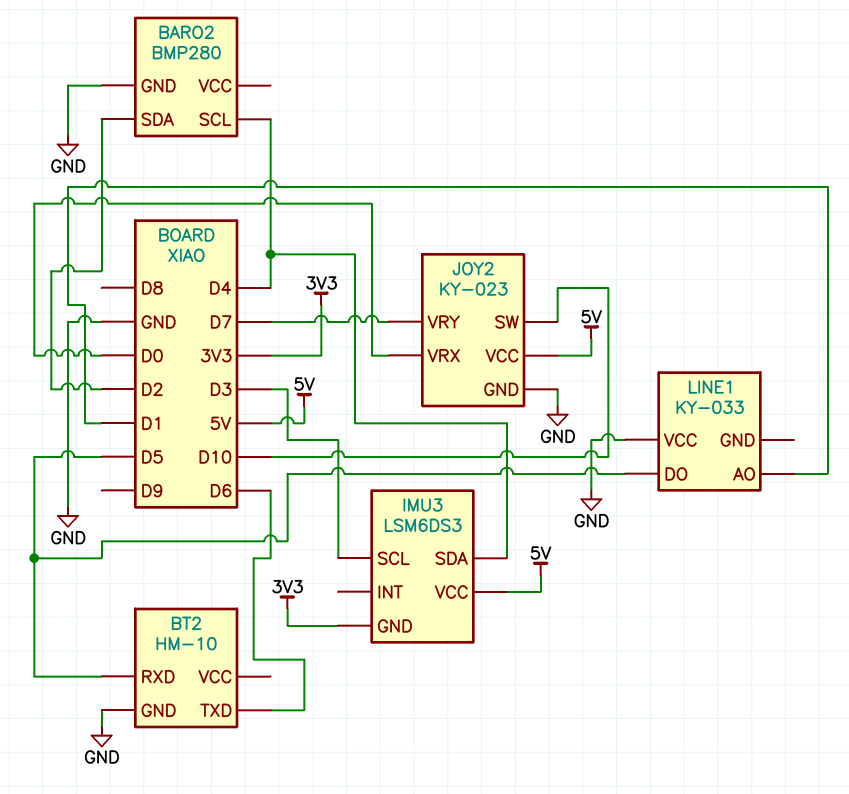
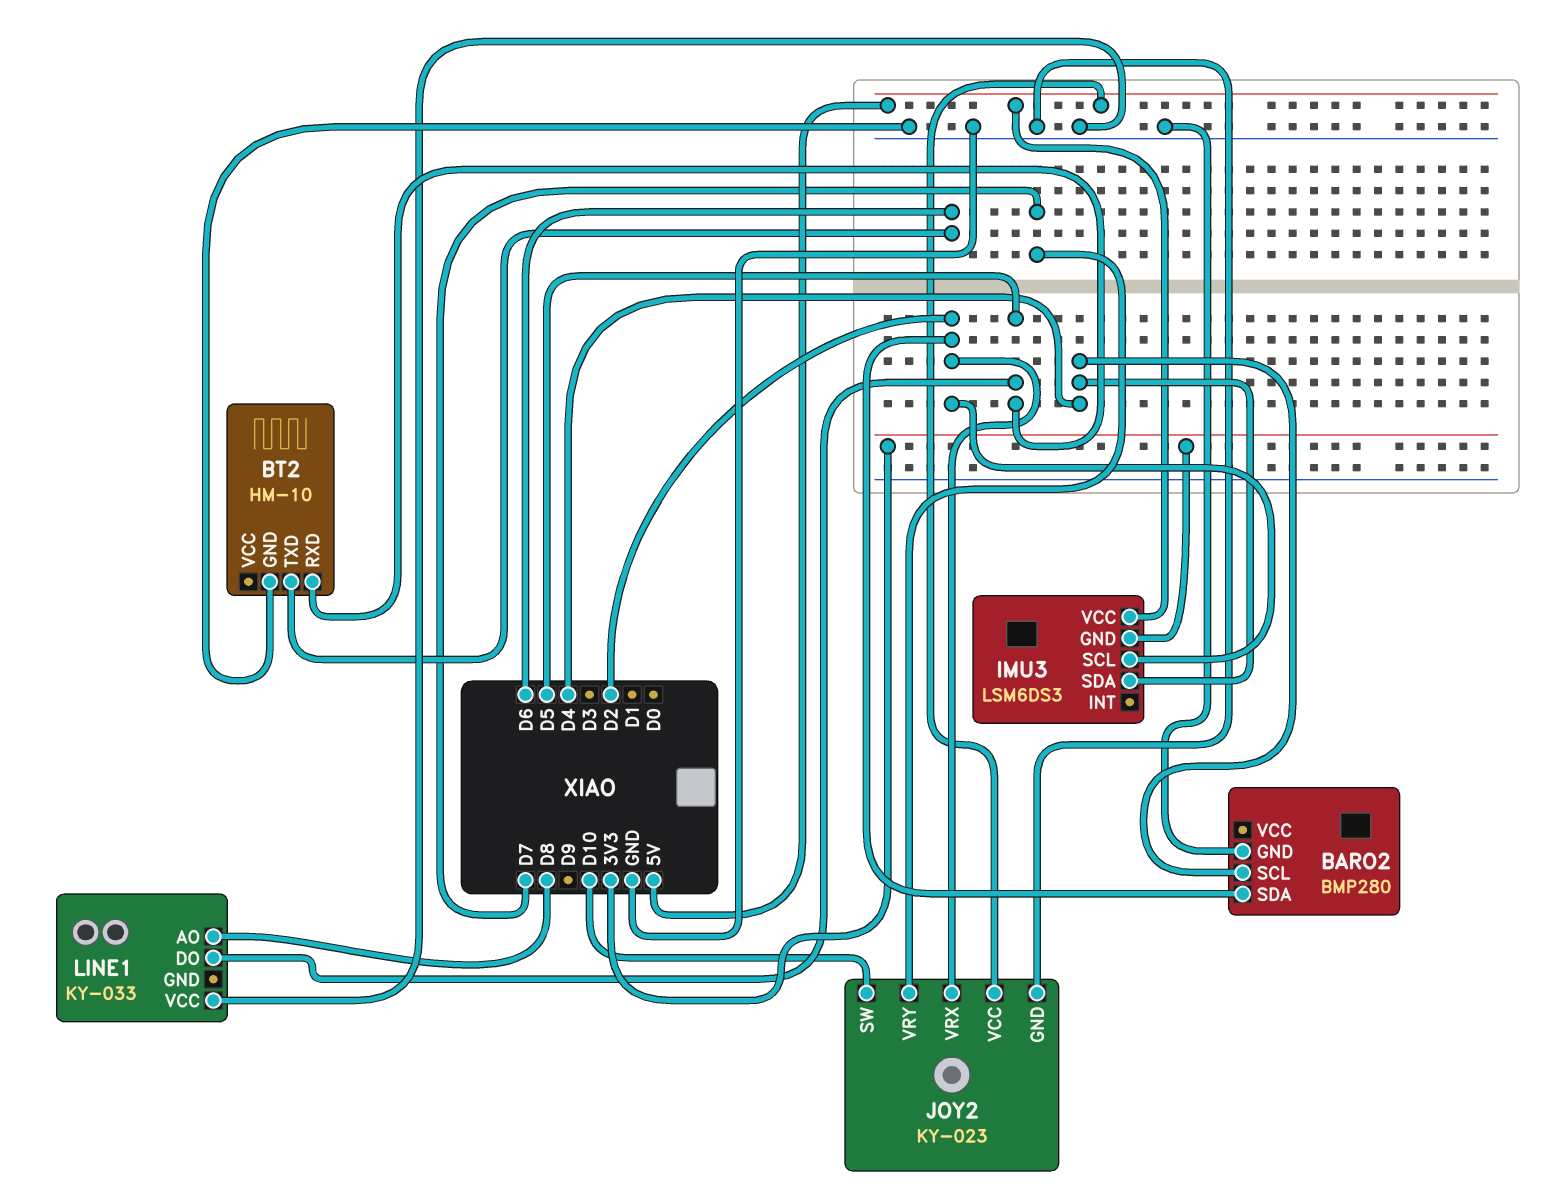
IMU3 pin SCL: D3 -> D2
JOY2 pin VRX: D0 -> D2
LINE1 pin AO: D1 -> D8

